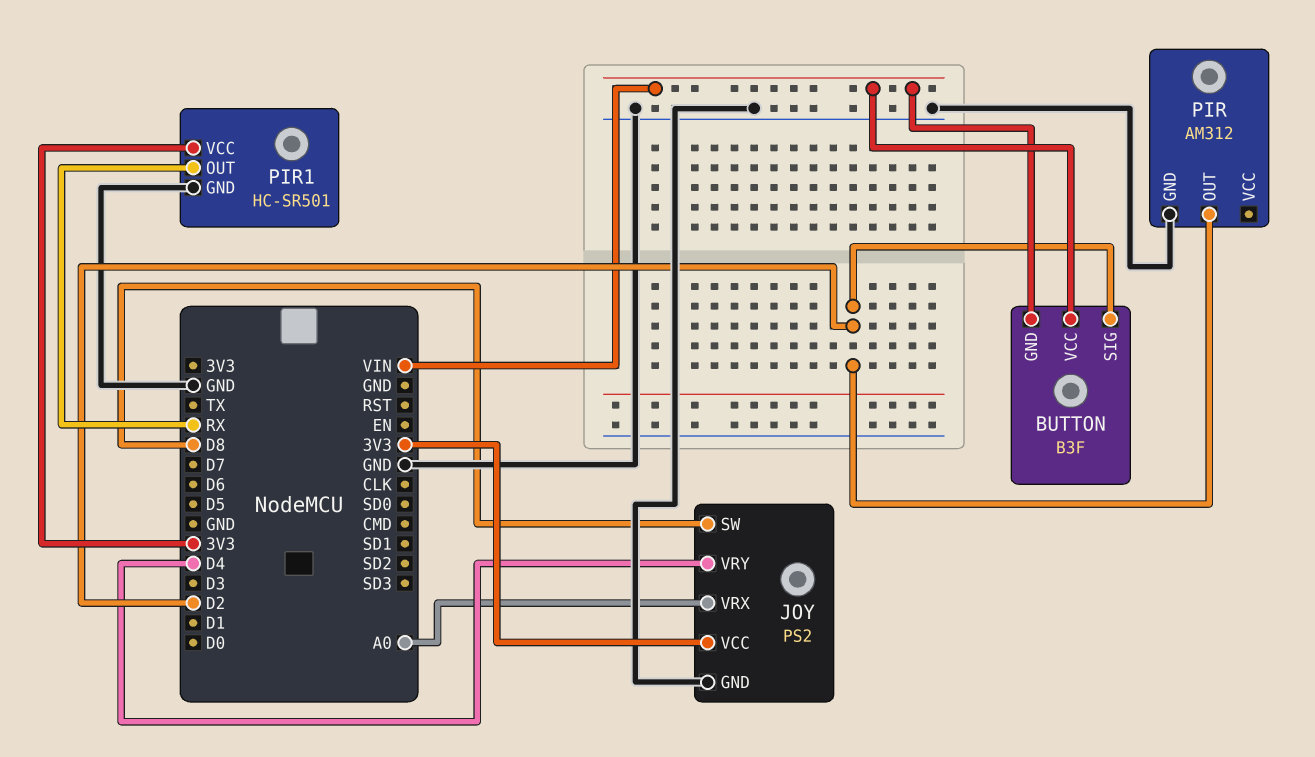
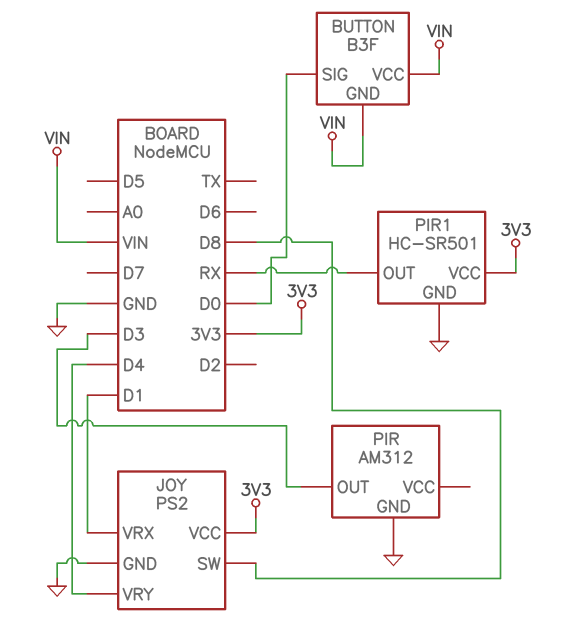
BUTTON pin SIG: D2 -> D0
JOY pin VRX: A0 -> D1
PIR pin OUT: D2 -> D3

